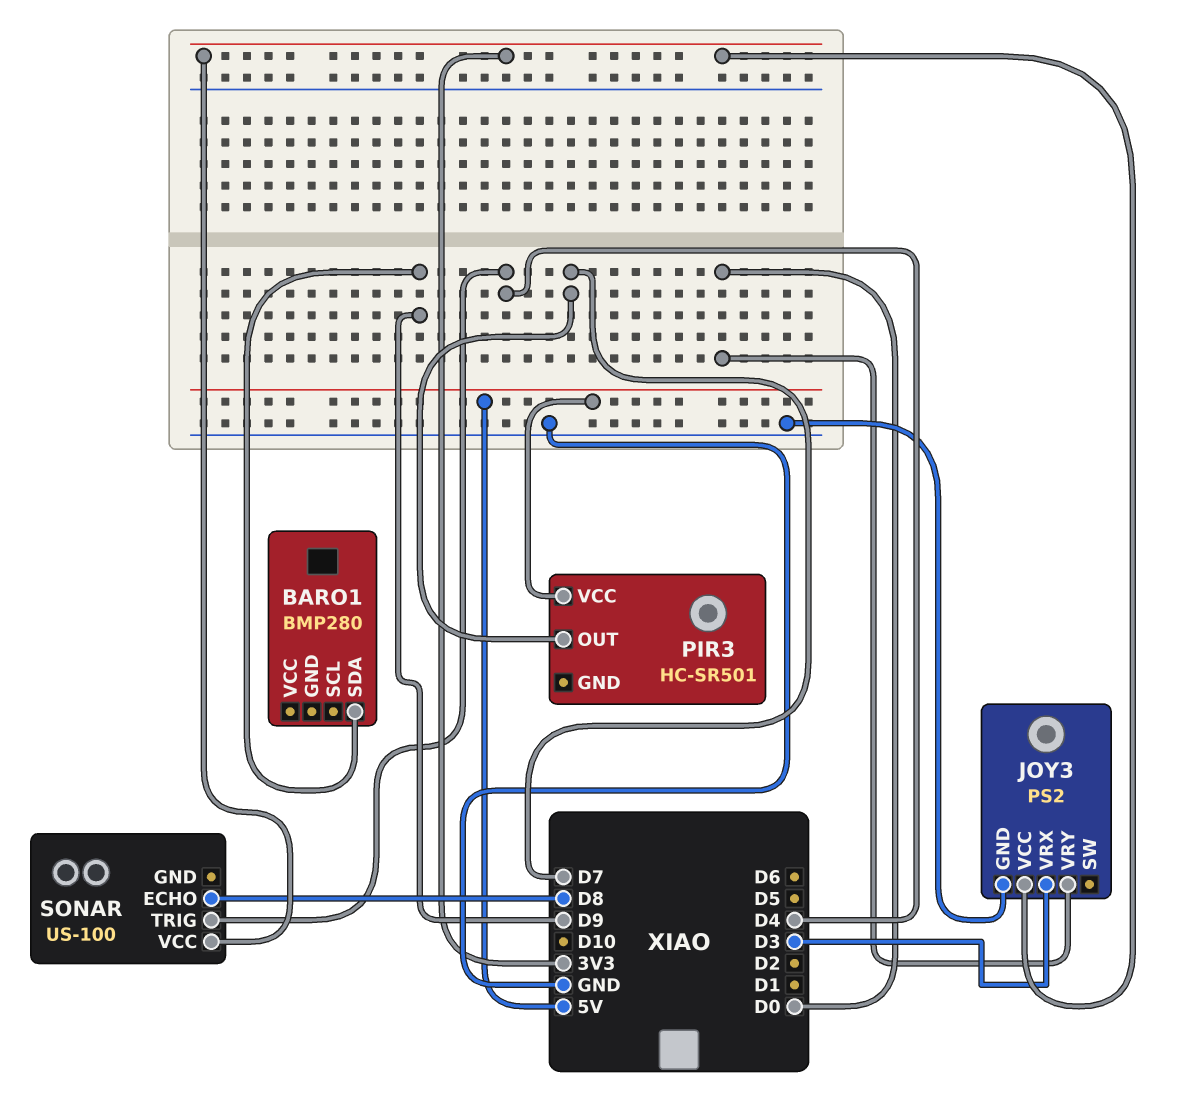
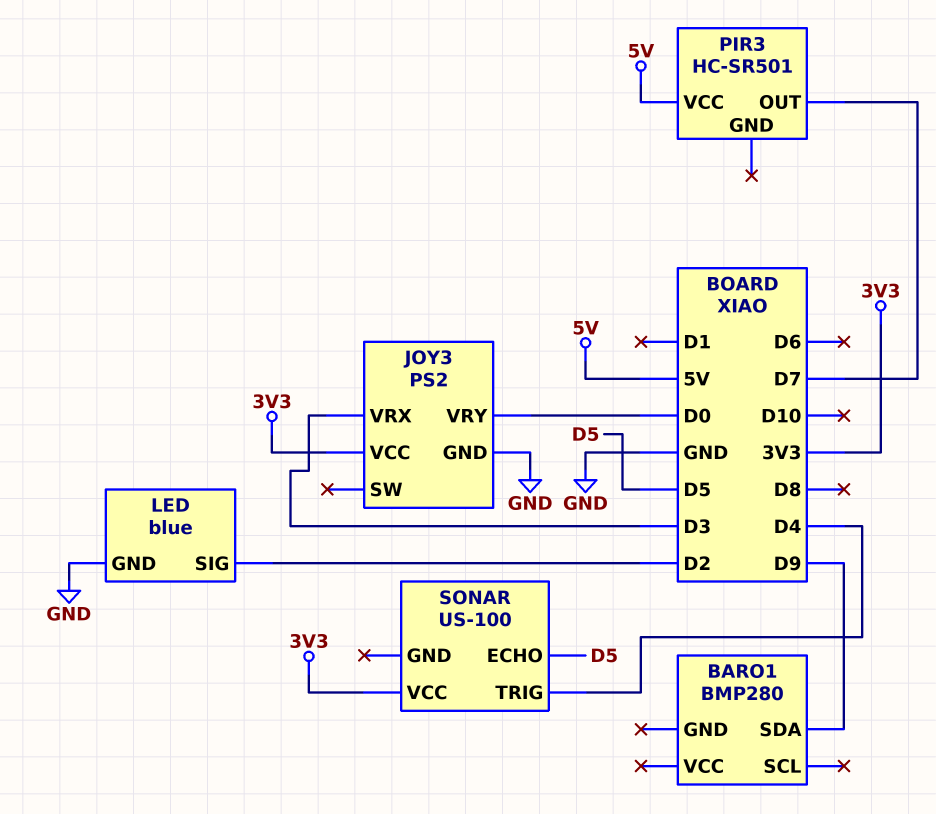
LED: none -> blue
LED pin GND: none -> GND
LED pin SIG: none -> D2
SONAR pin ECHO: D8 -> D5

